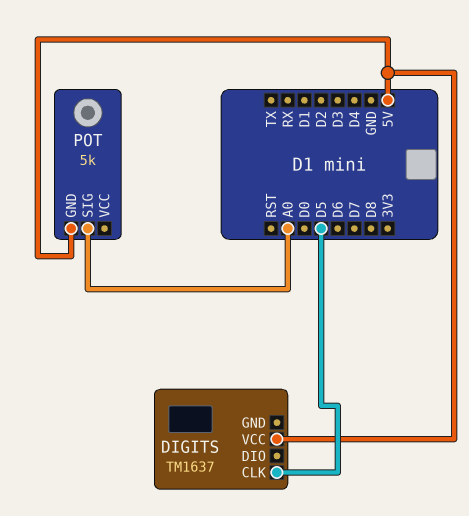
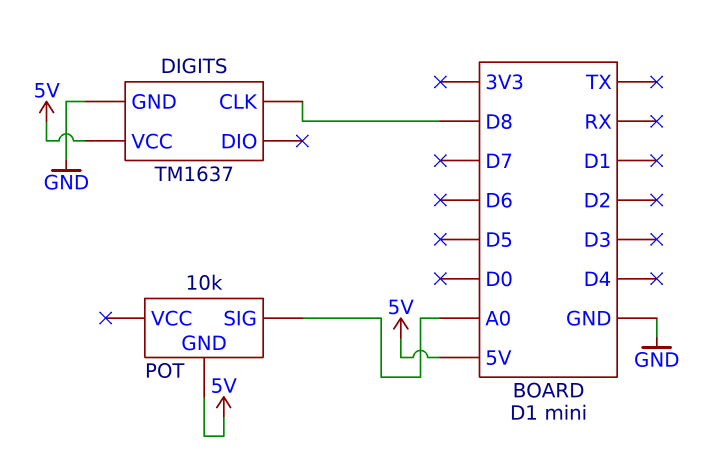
DIGITS pin CLK: D5 -> D8
DIGITS pin GND: none -> GND
POT: 5k -> 10k

